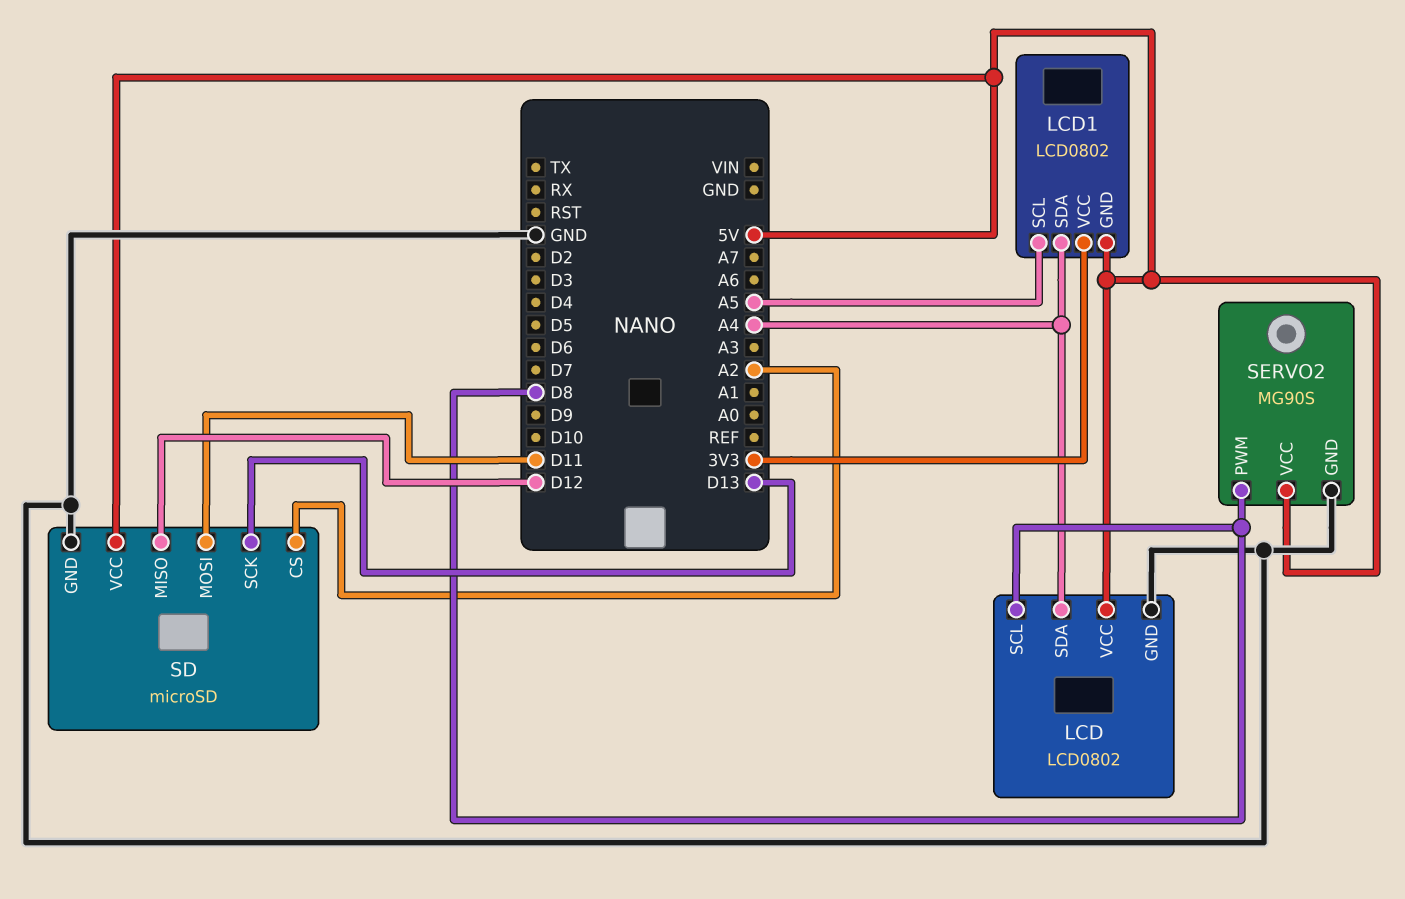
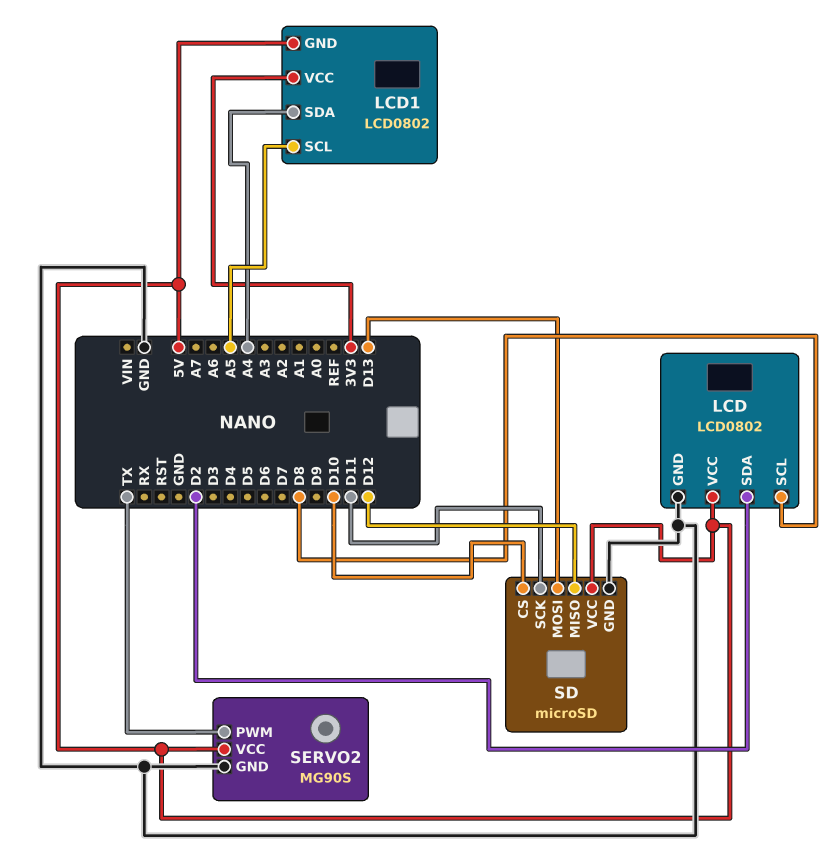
LCD pin SDA: A4 -> D2
SD pin CS: A2 -> D10
SD pin MOSI: D11 -> D13
SD pin SCK: D13 -> D11
SERVO2 pin PWM: D8 -> TX

